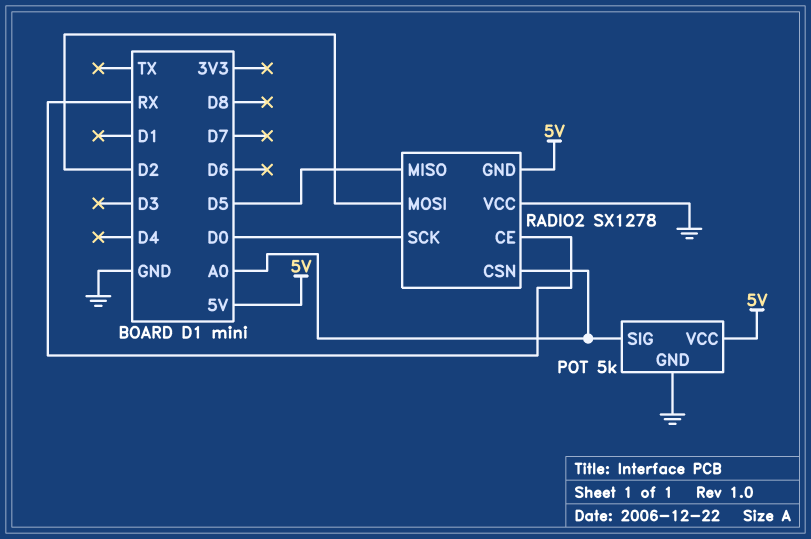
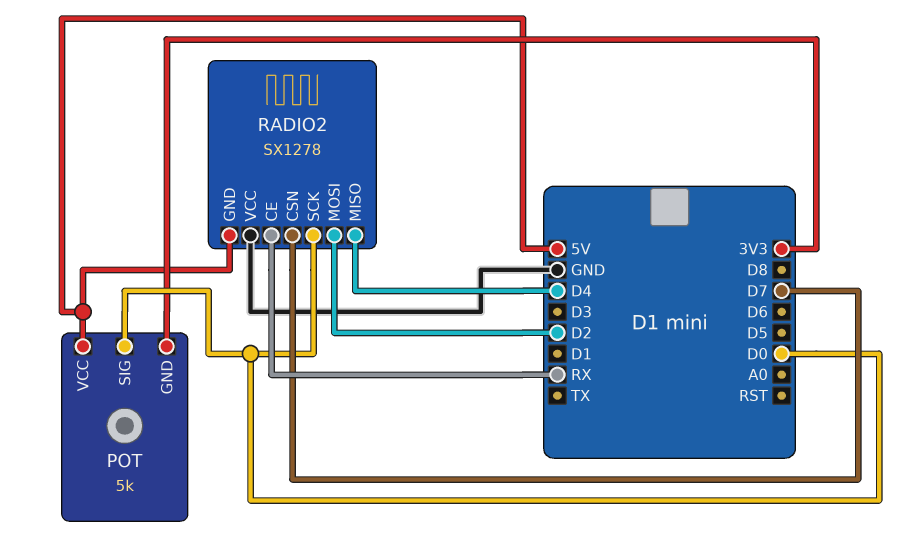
POT pin GND: GND -> 3V3
POT pin SIG: A0 -> D0
RADIO2 pin CSN: A0 -> D7
RADIO2 pin MISO: D5 -> D4

